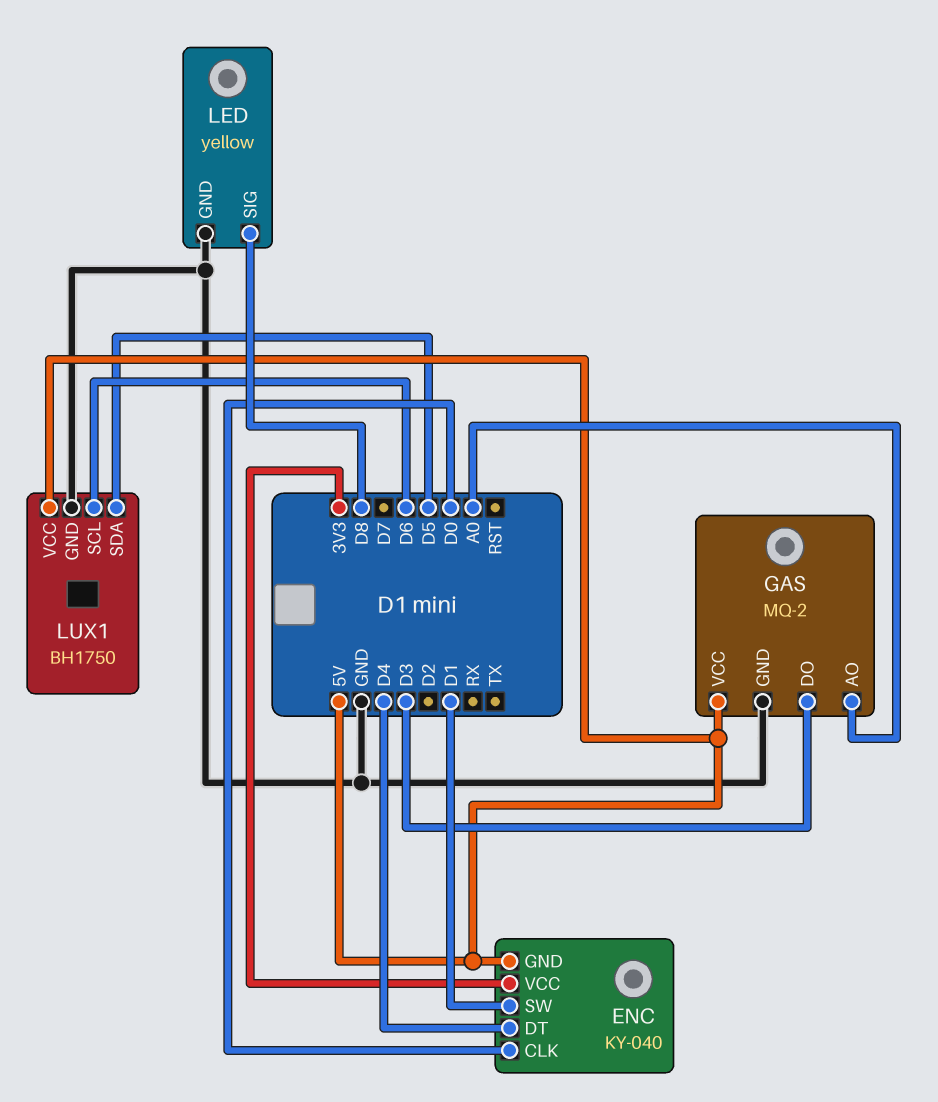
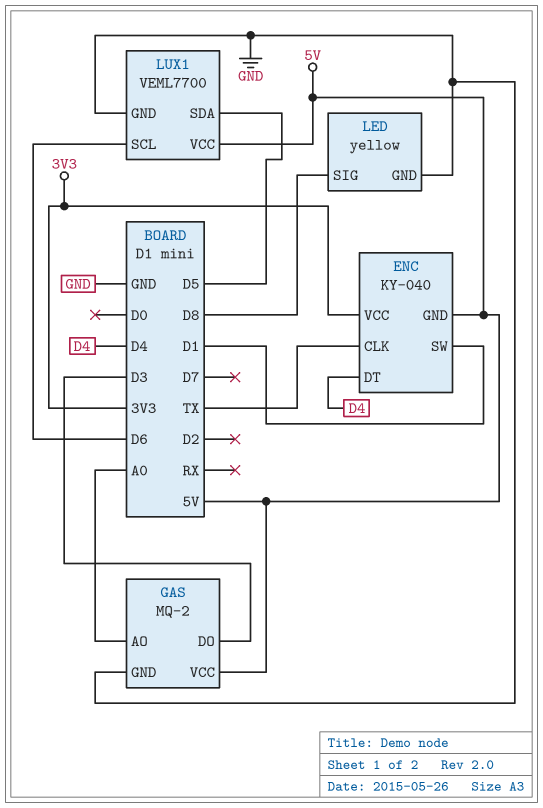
ENC pin CLK: D0 -> TX
LUX1: BH1750 -> VEML7700

